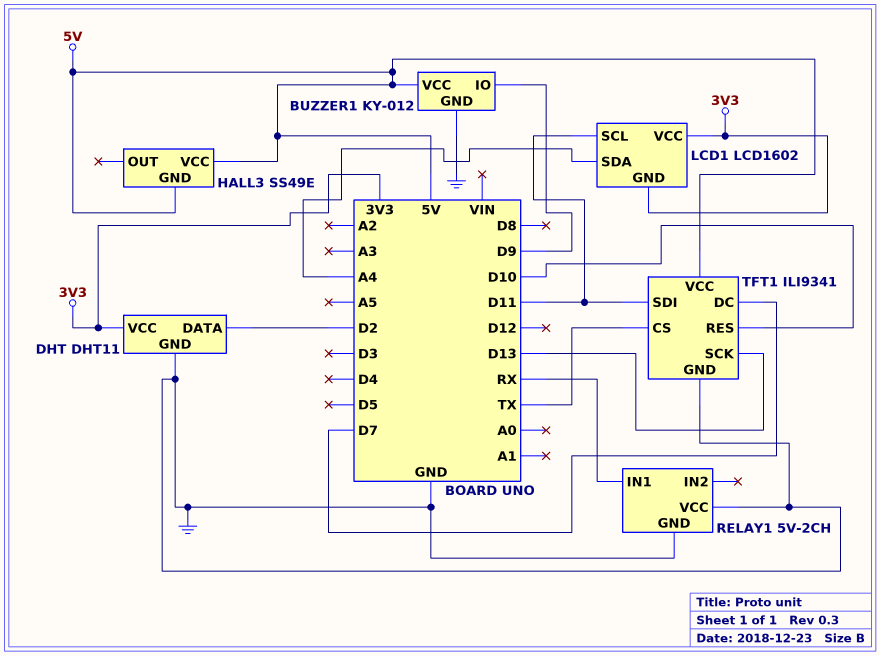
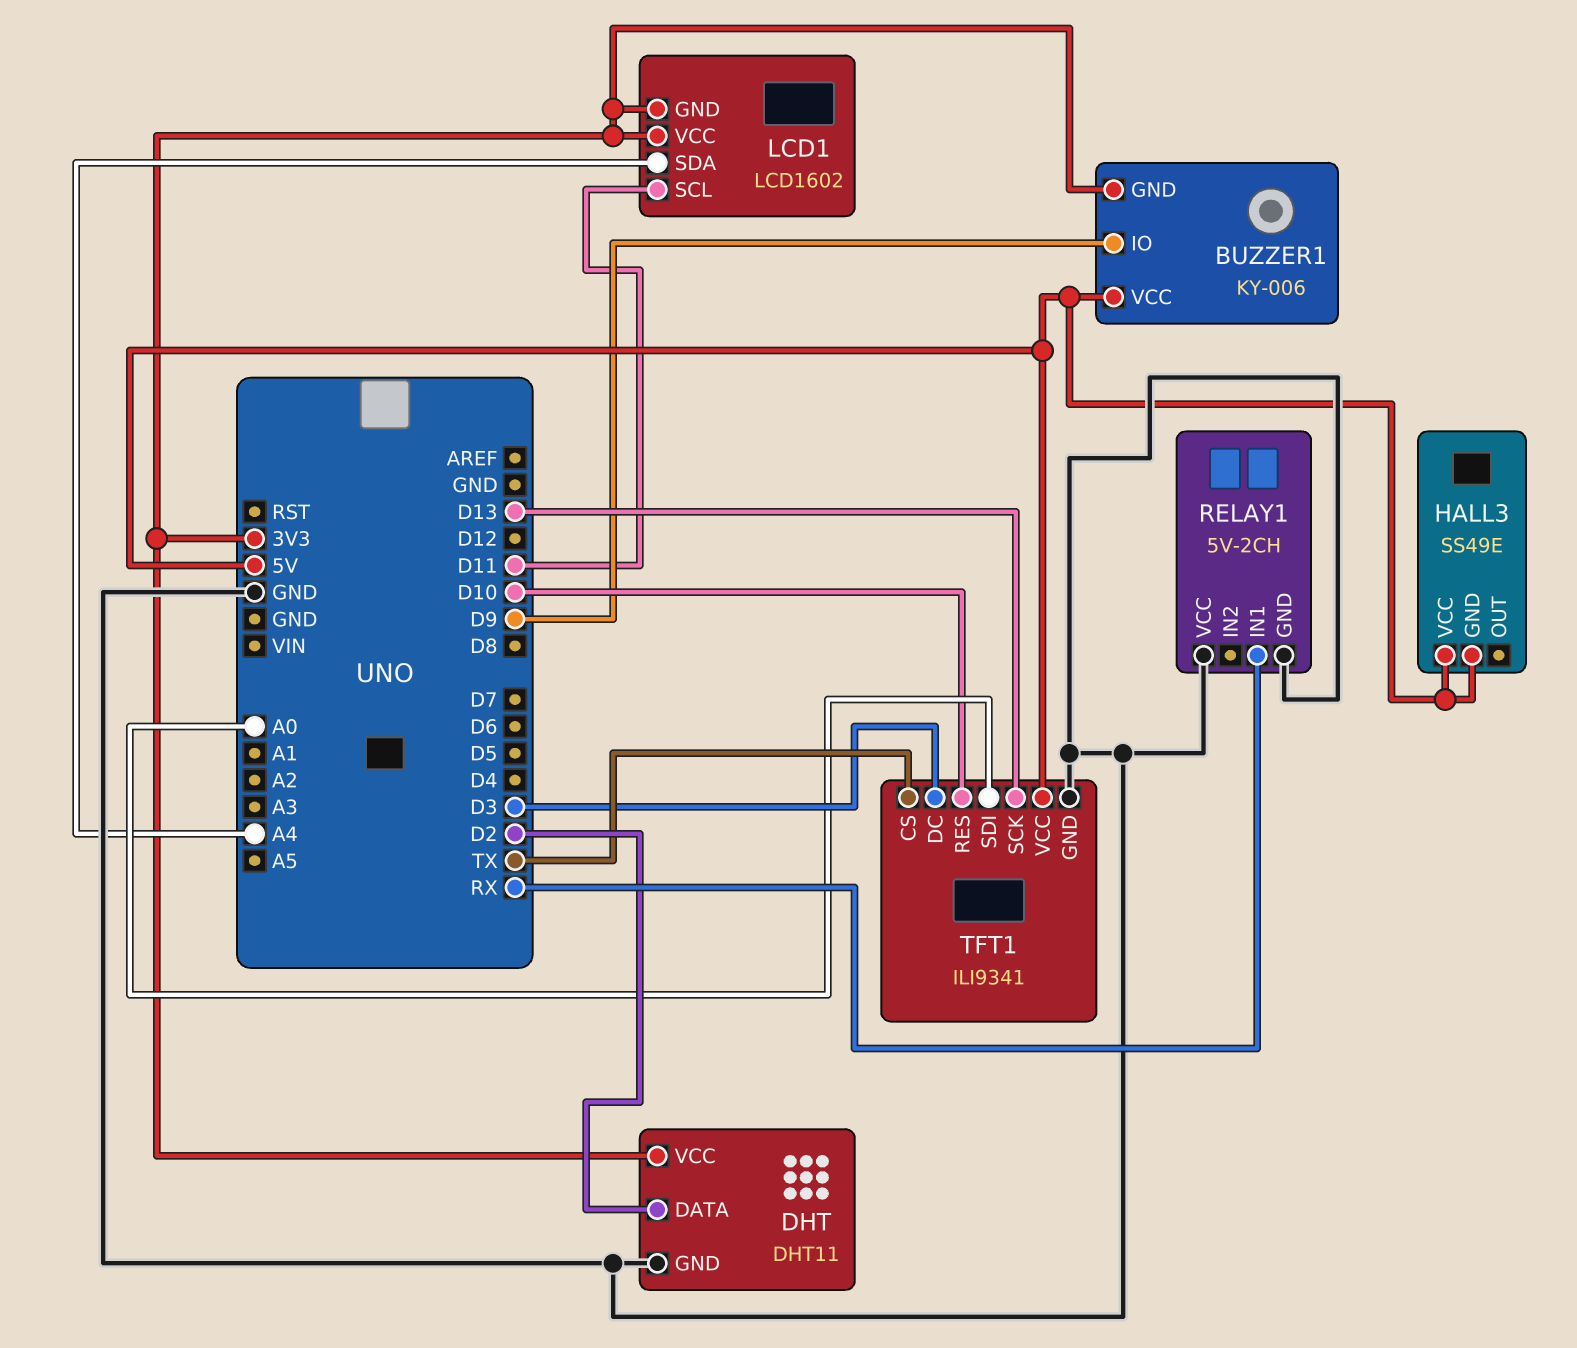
BUZZER1: KY-012 -> KY-006
BUZZER1 pin GND: GND -> 3V3
TFT1 pin DC: D7 -> D3
TFT1 pin SDI: D11 -> A0

